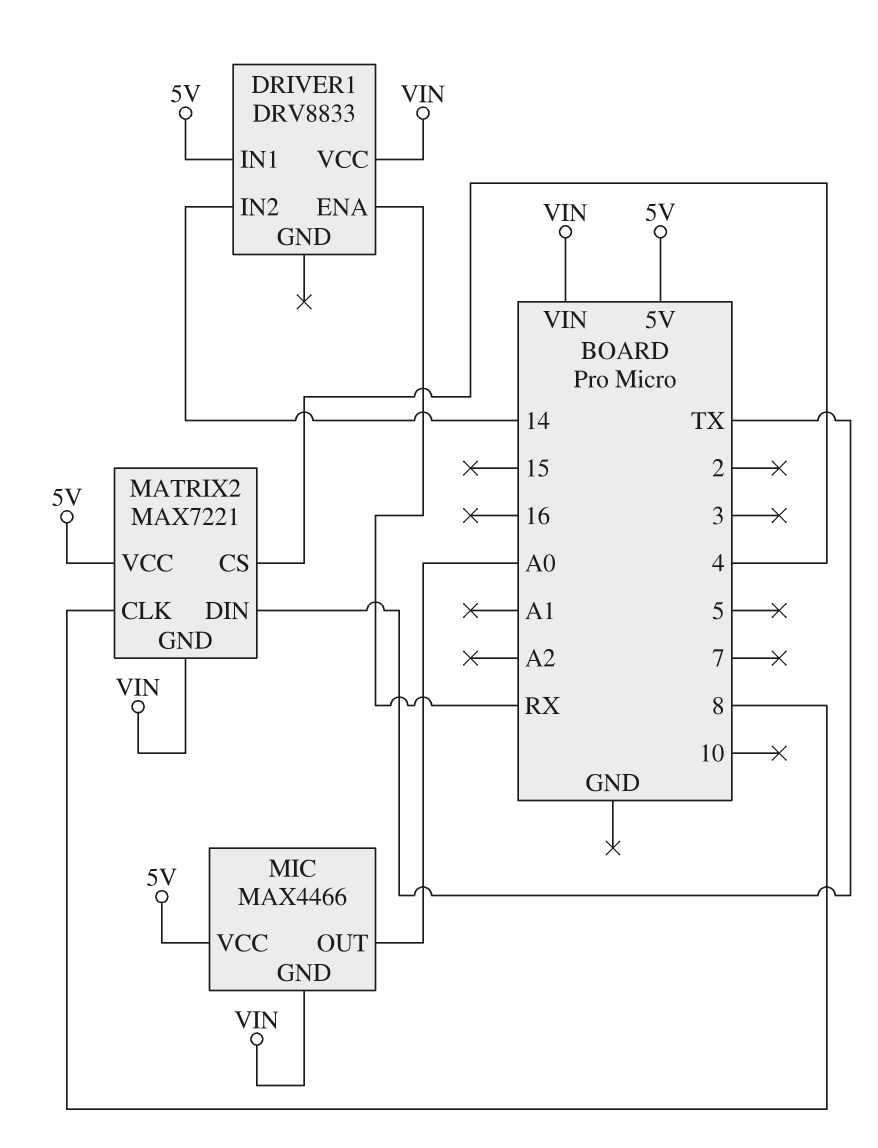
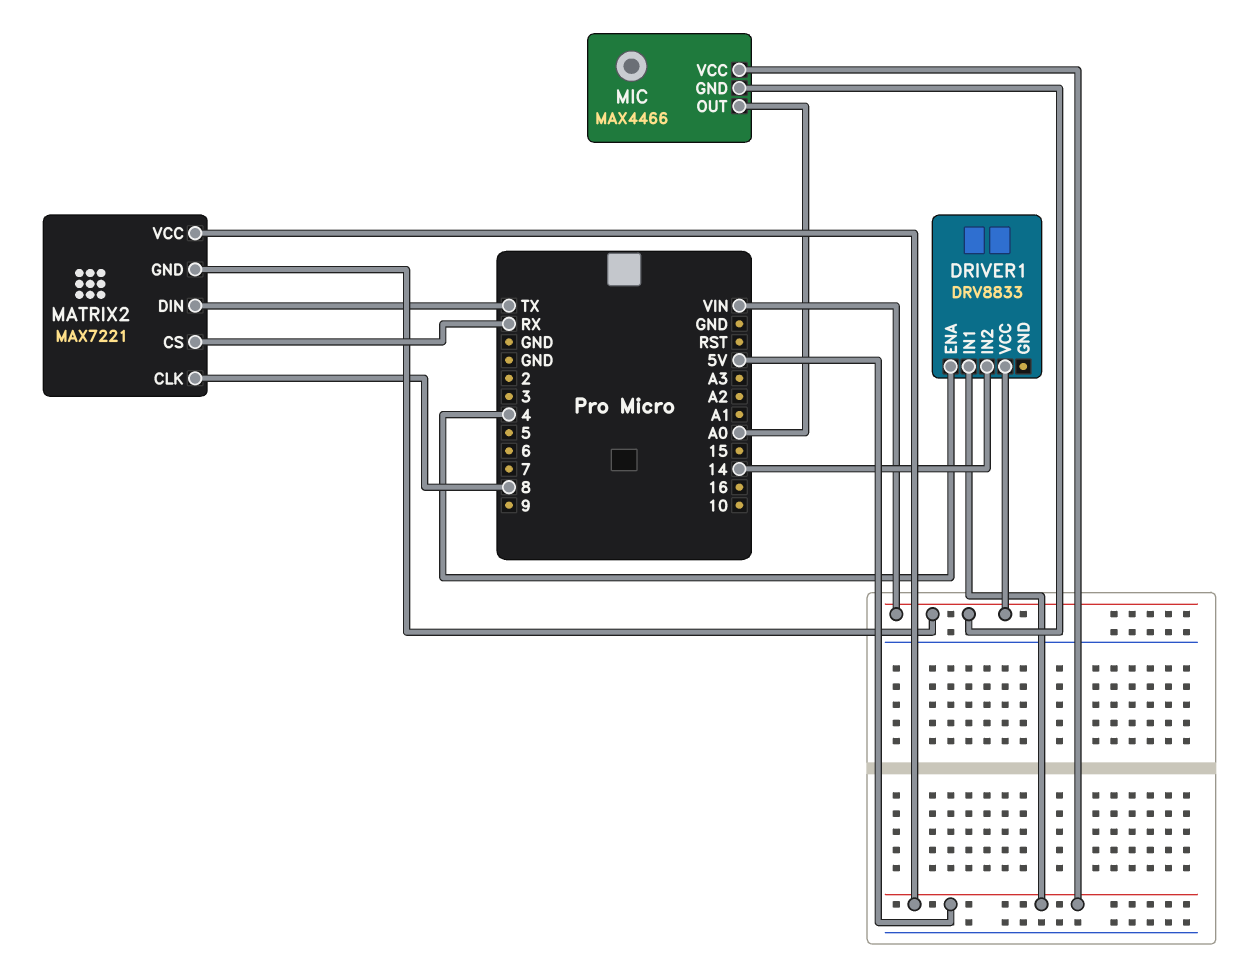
DRIVER1 pin ENA: RX -> 4
MATRIX2 pin CS: 4 -> RX

